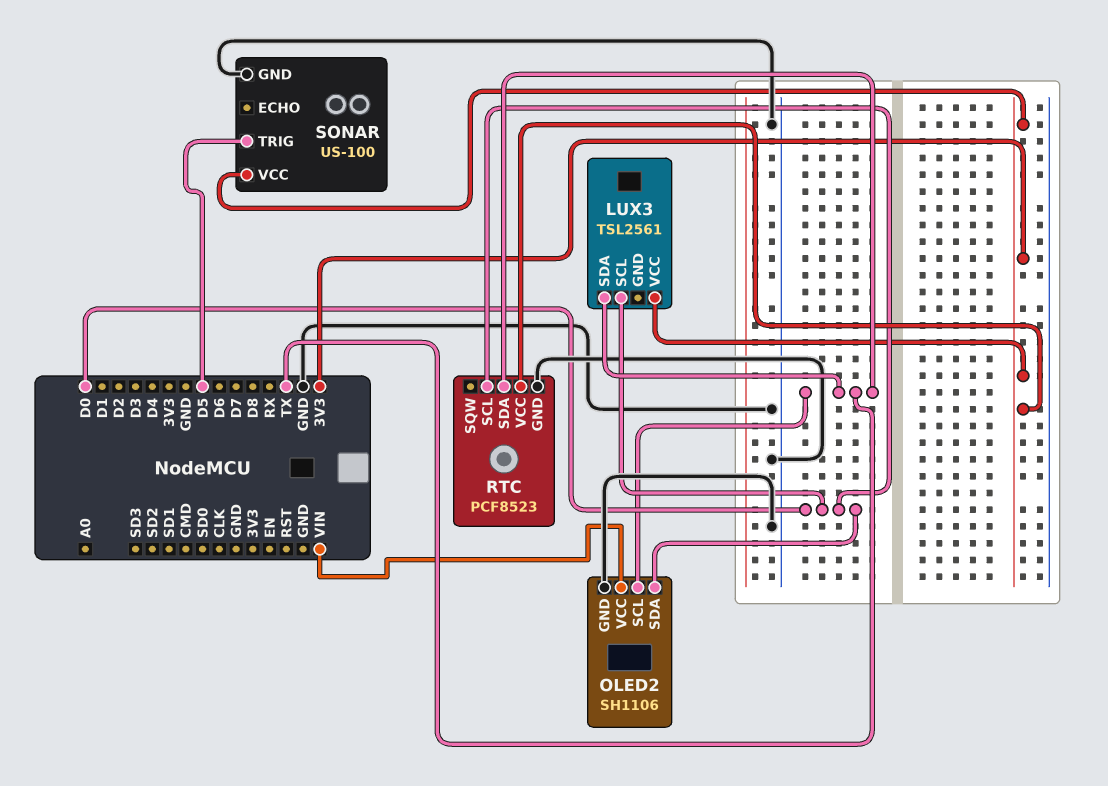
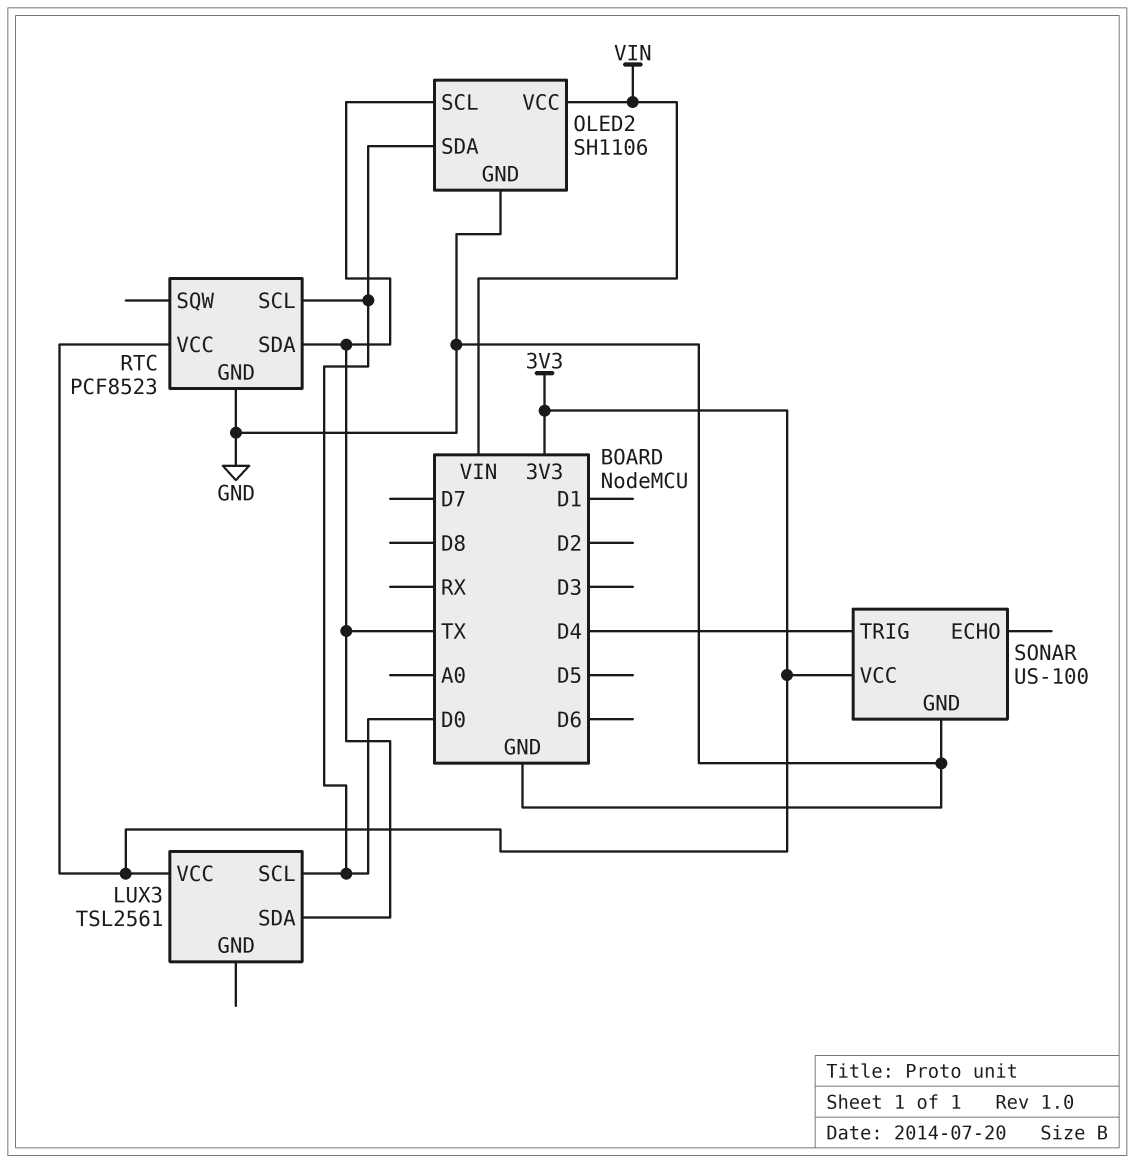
SONAR pin TRIG: D5 -> D4

